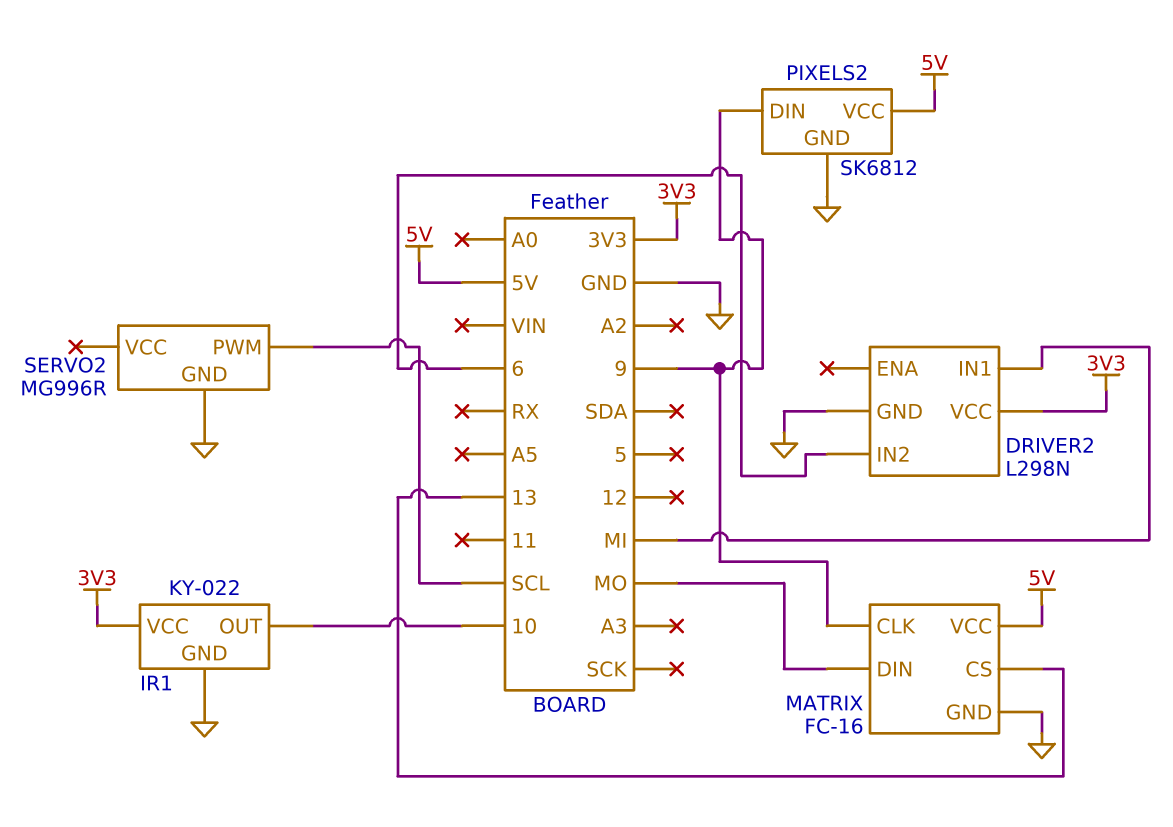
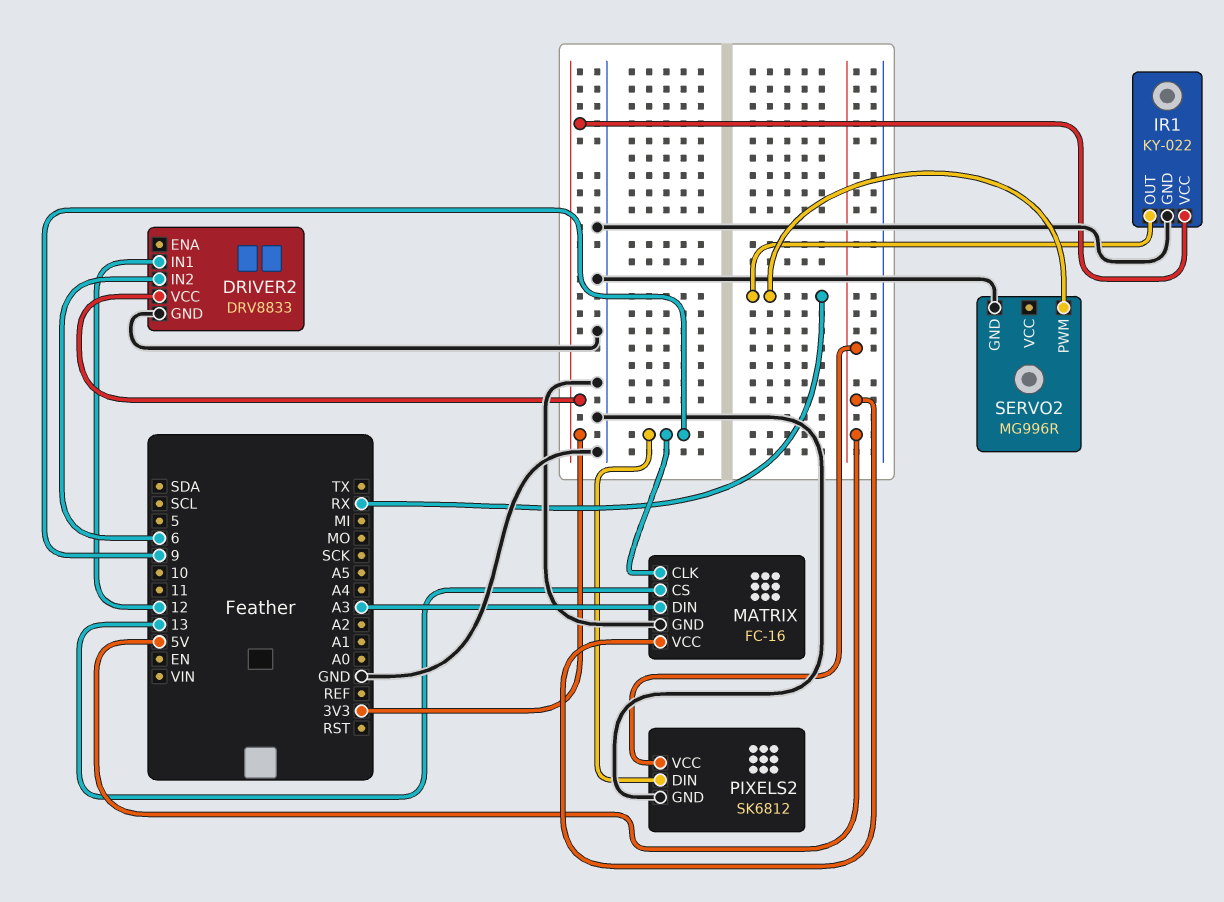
DRIVER2: L298N -> DRV8833
DRIVER2 pin IN1: MI -> 12
IR1 pin OUT: 10 -> RX
MATRIX pin DIN: MO -> A3
SERVO2 pin PWM: SCL -> RX

